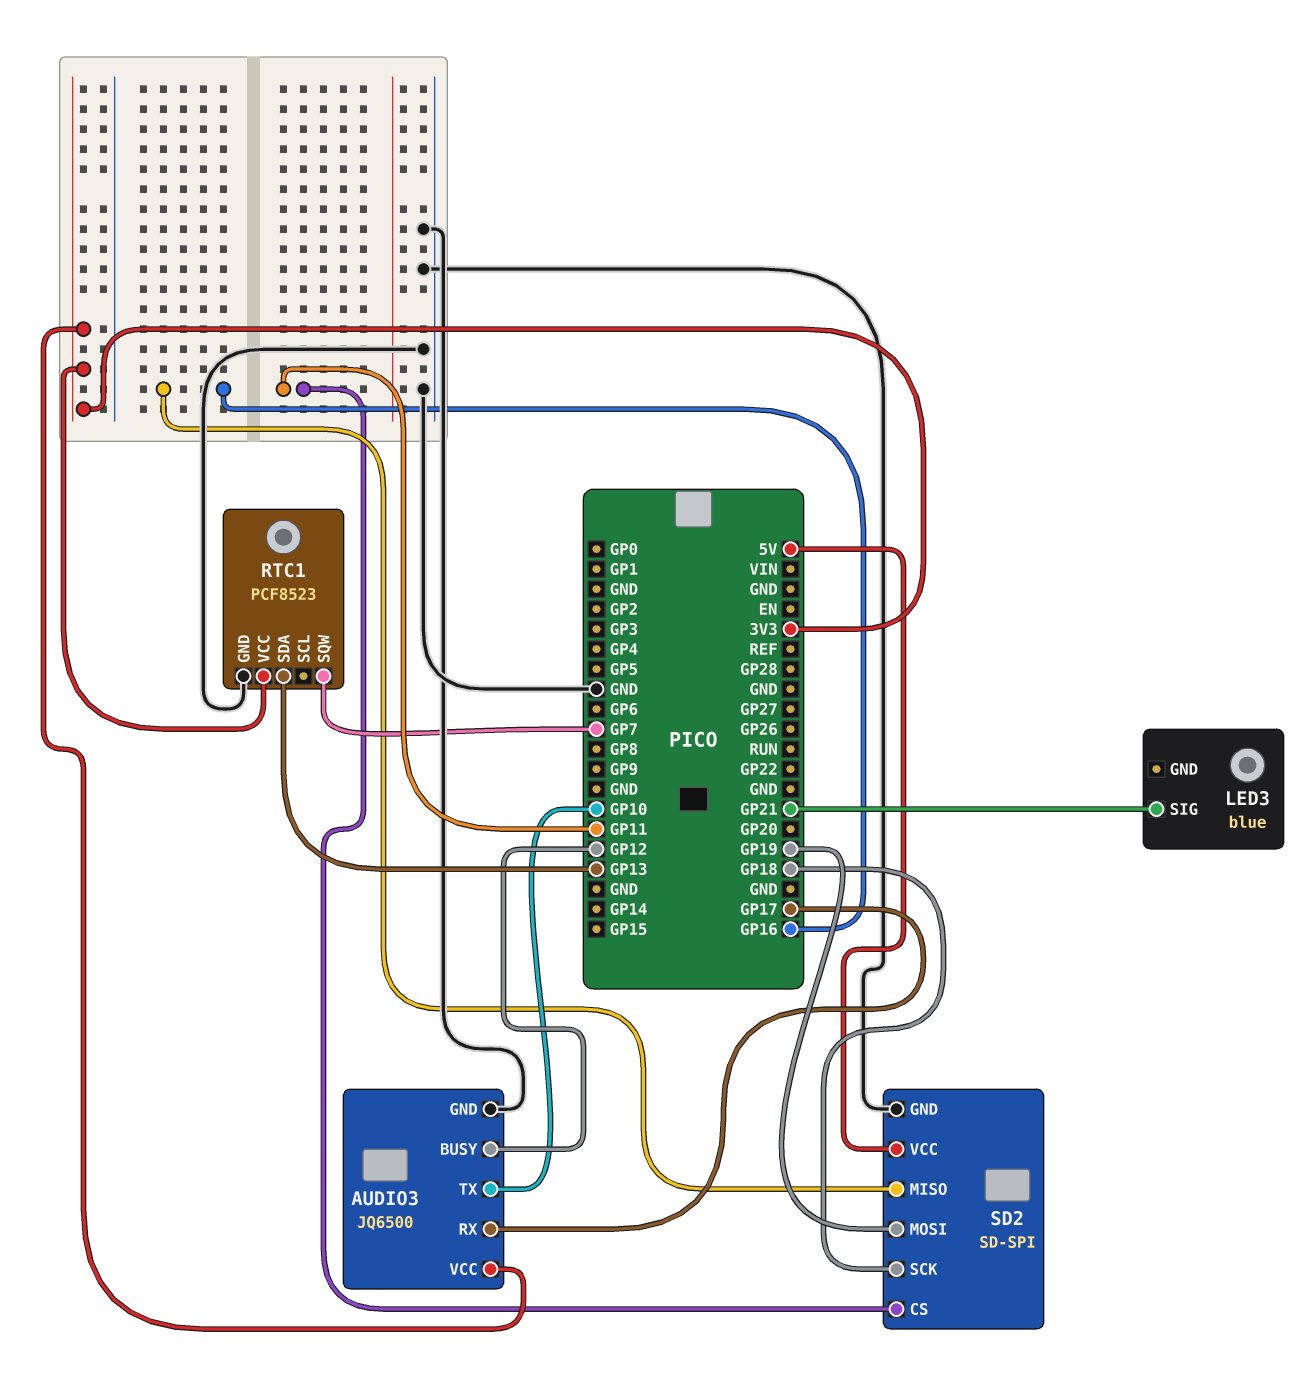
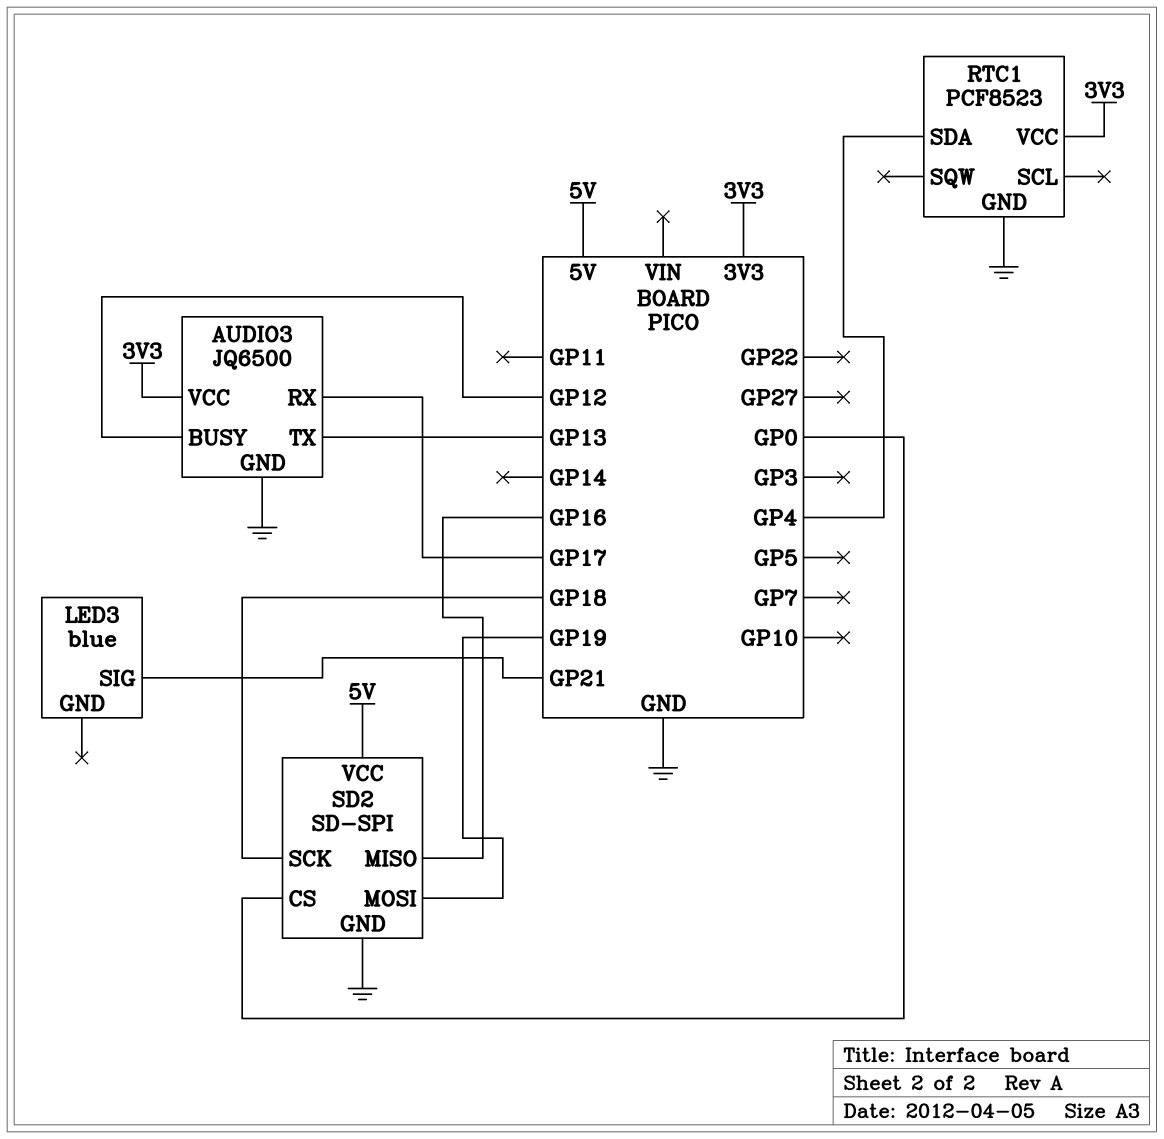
AUDIO3 pin TX: GP10 -> GP13
RTC1 pin SDA: GP13 -> GP4
RTC1 pin SQW: GP7 -> none
SD2 pin CS: GP11 -> GP0

